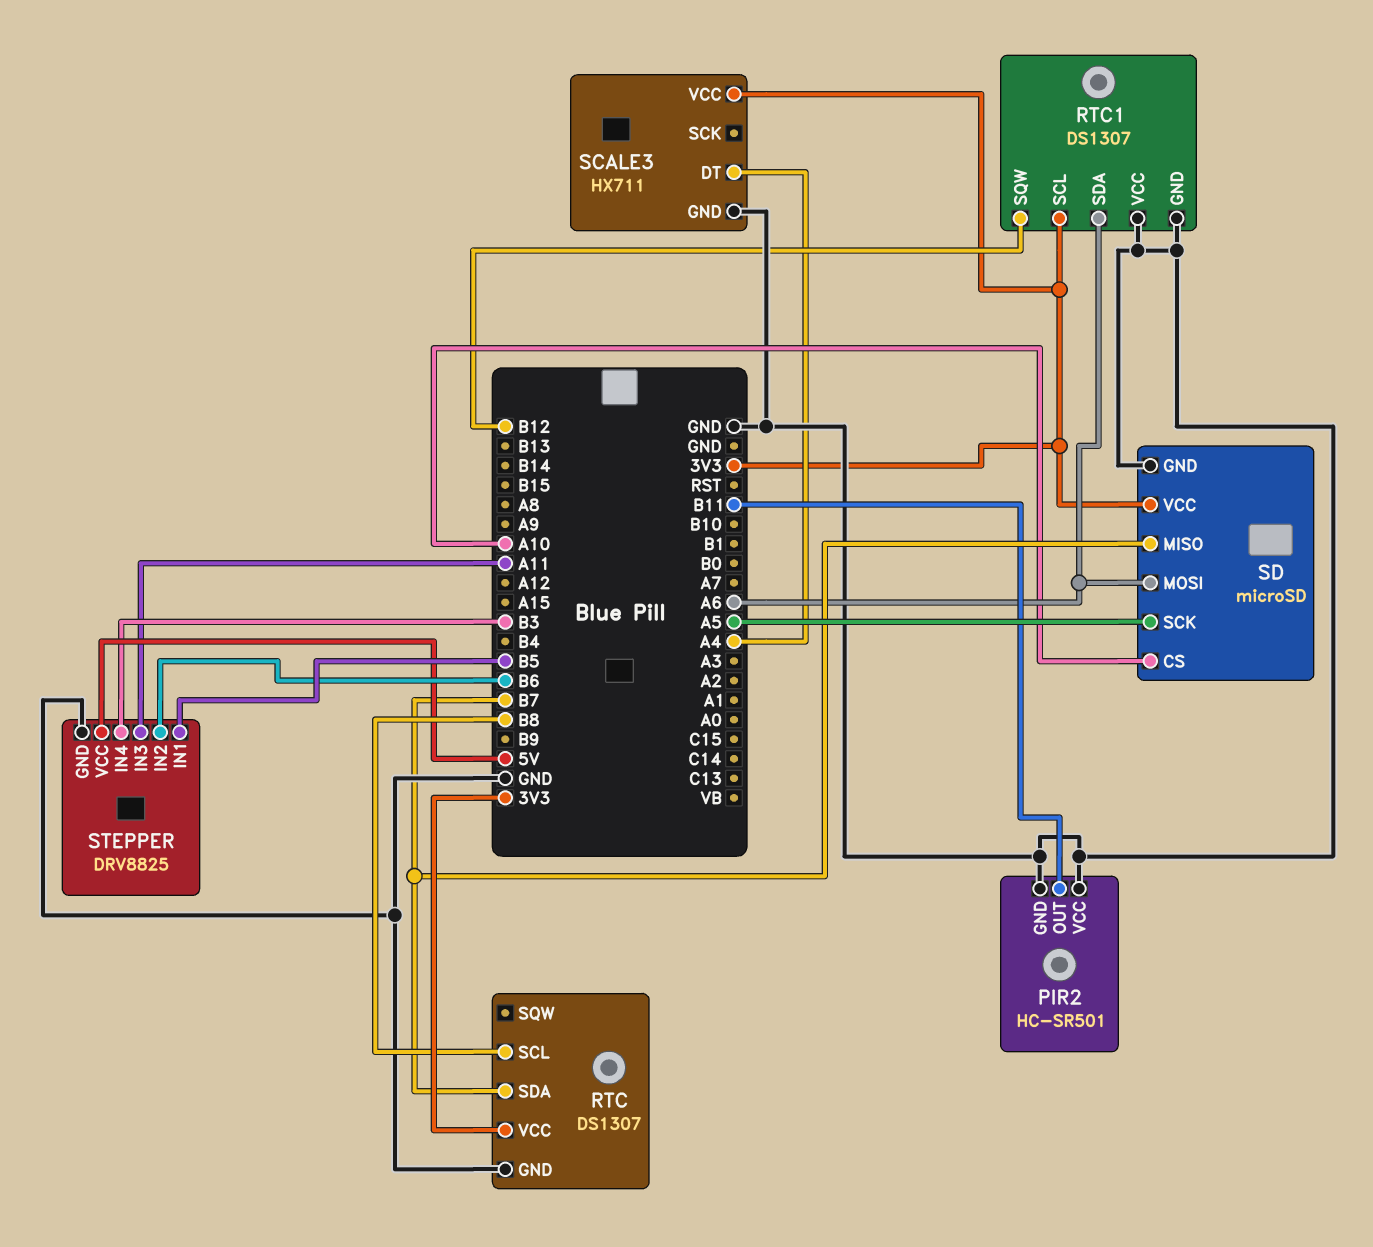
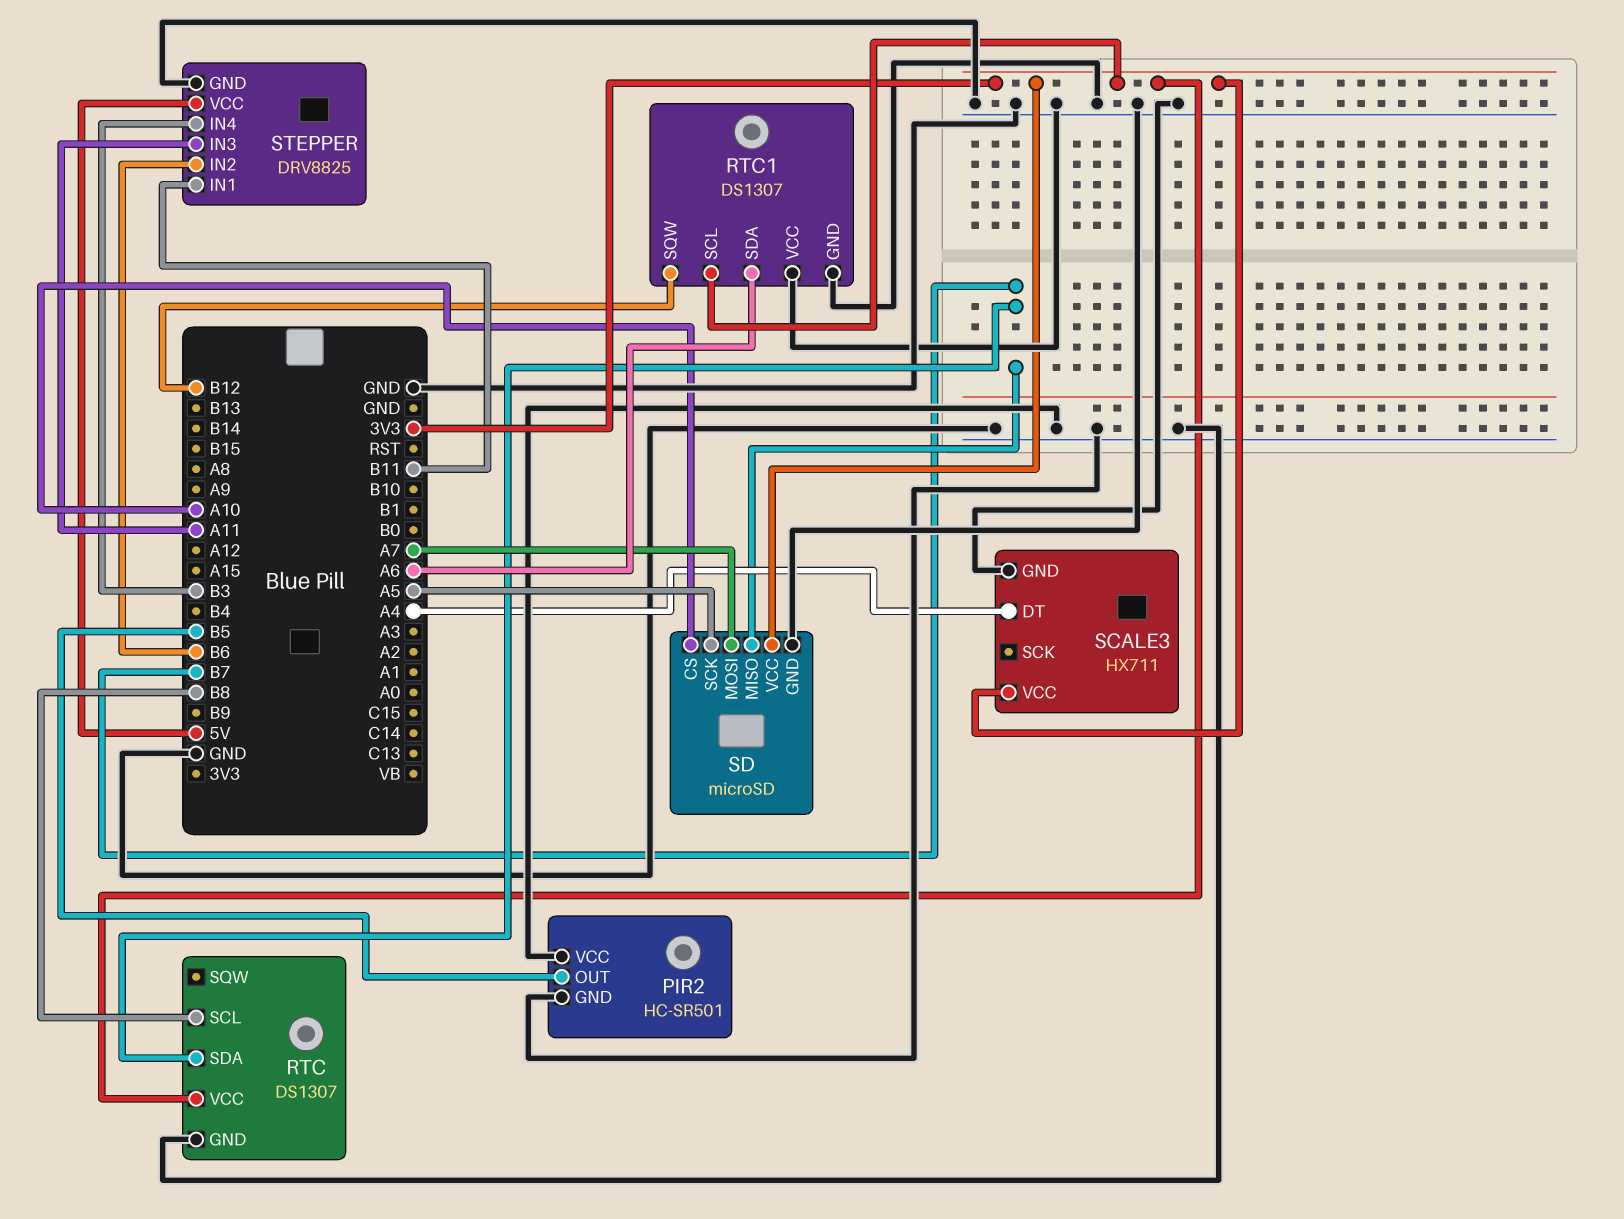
PIR2 pin OUT: B11 -> B5
SD pin MOSI: A6 -> A7
STEPPER pin IN1: B5 -> B11

